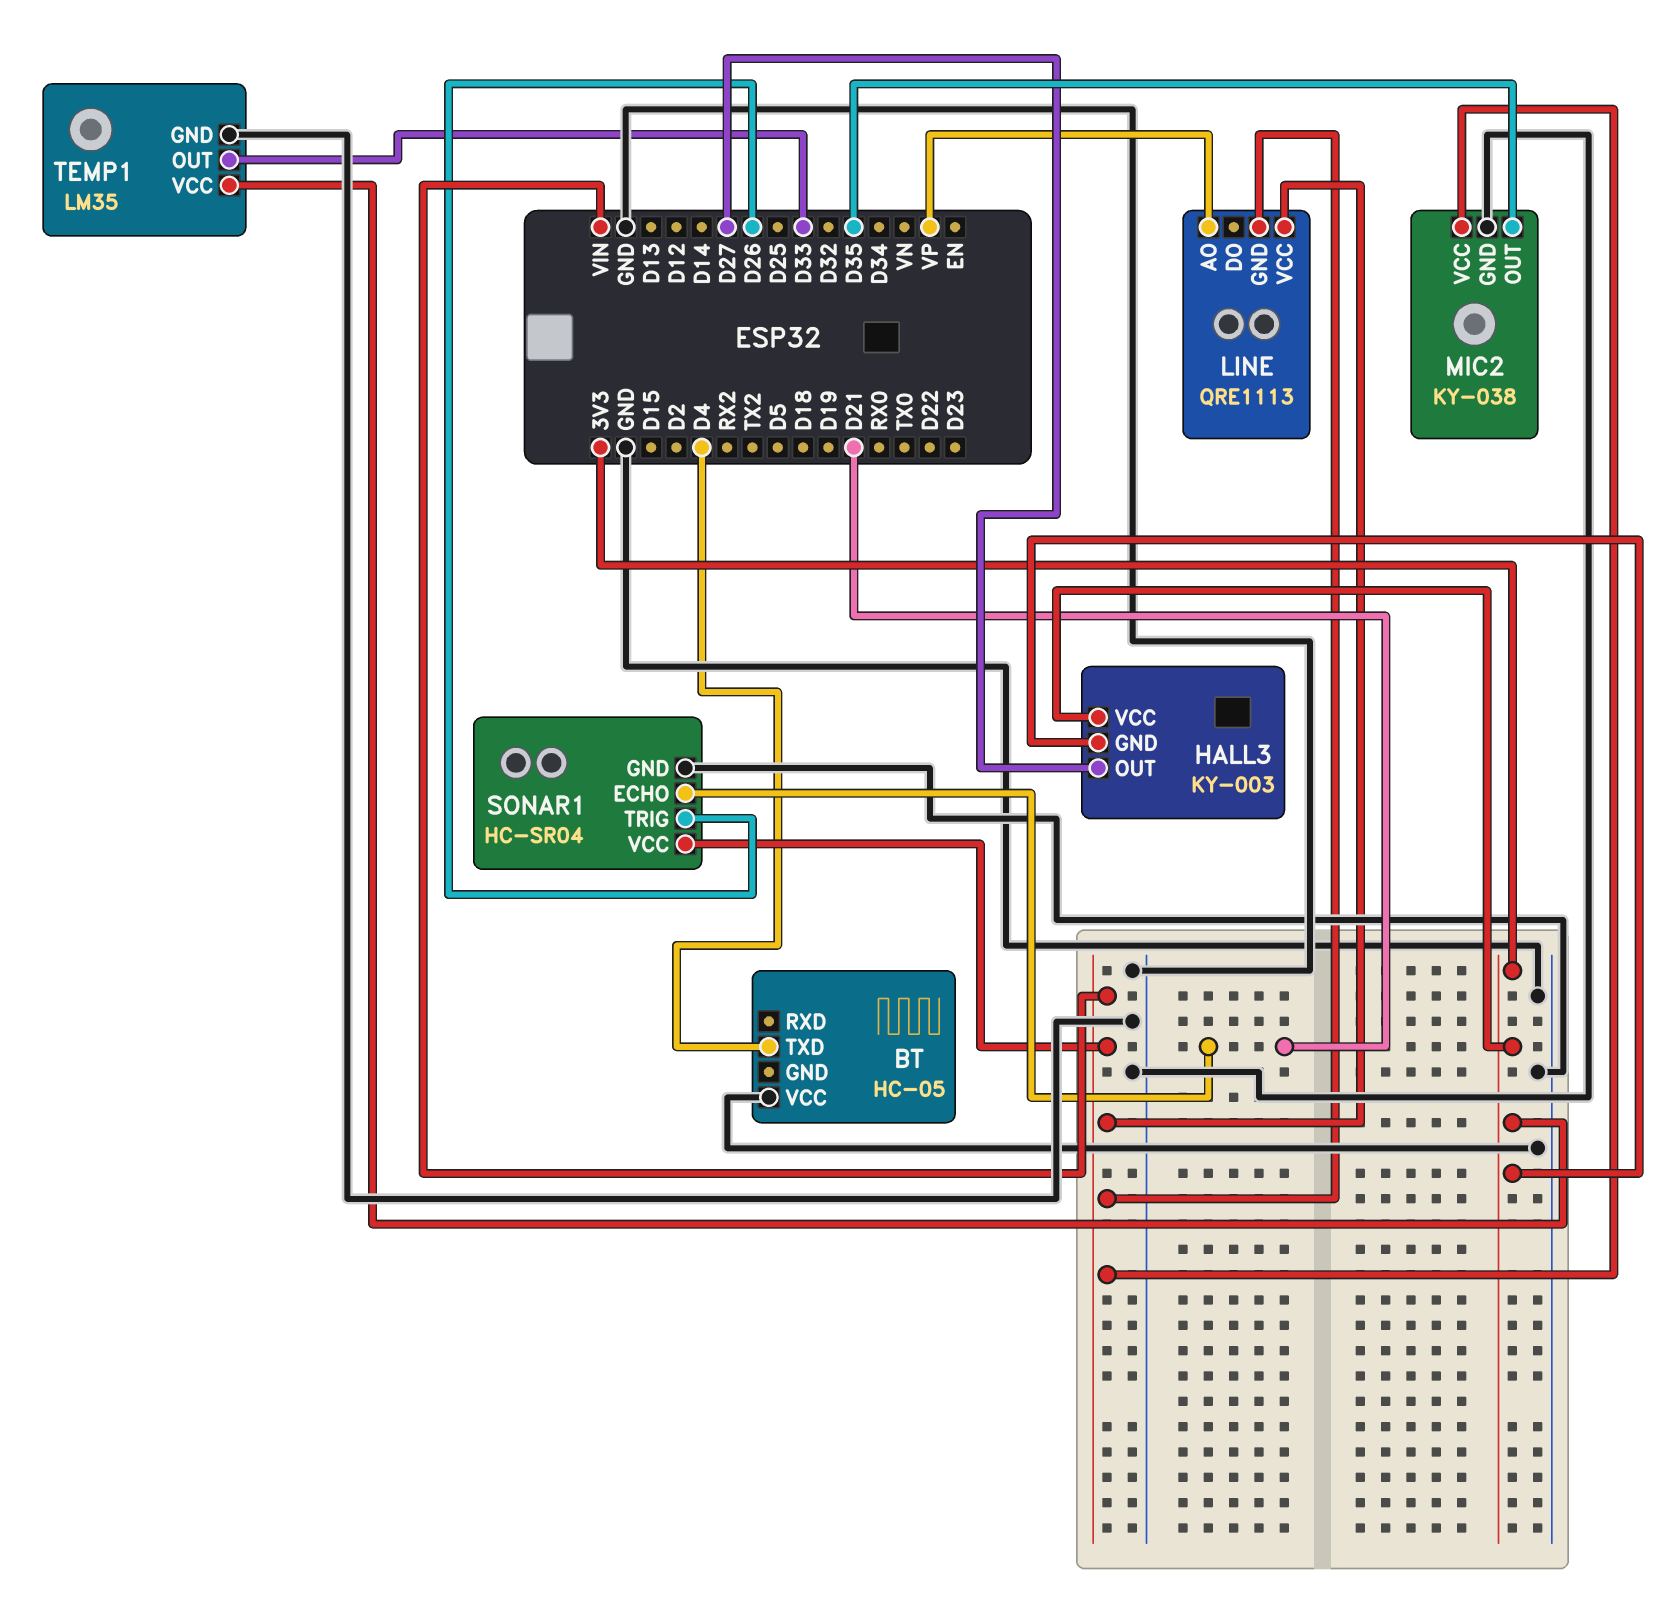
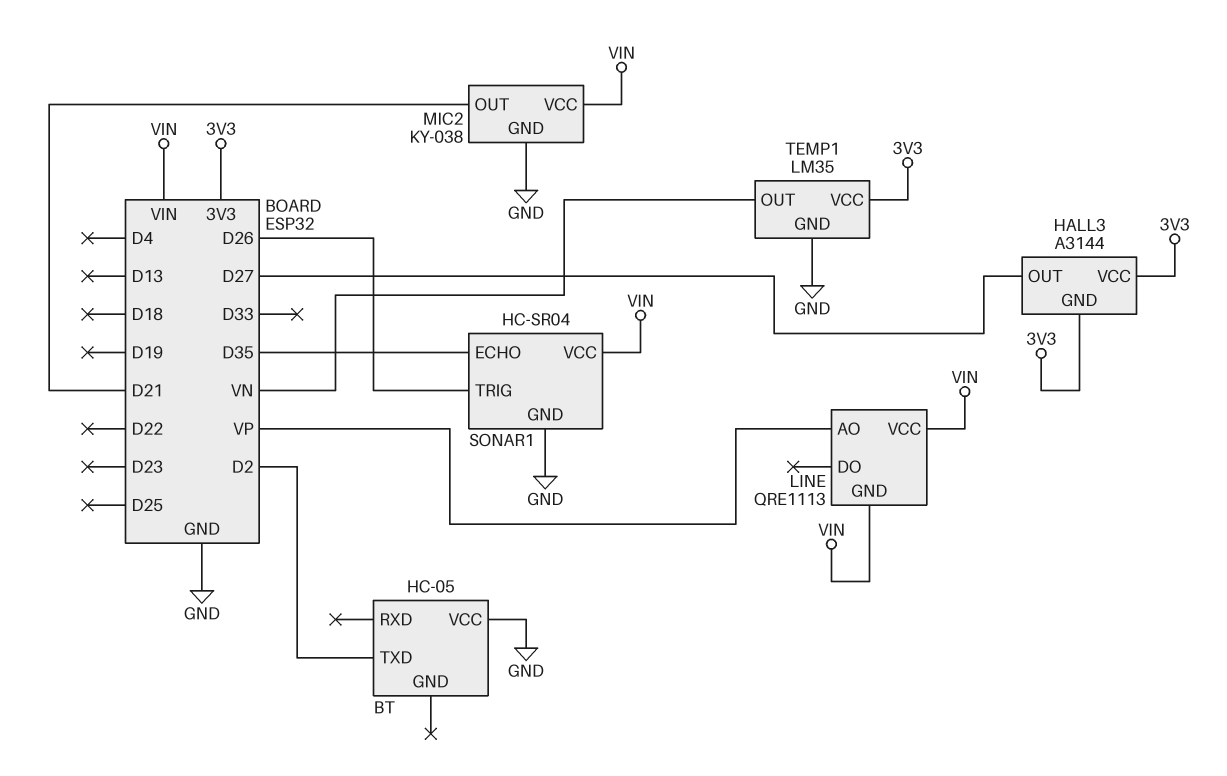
BT pin TXD: D4 -> D2
HALL3: KY-003 -> A3144
MIC2 pin OUT: D35 -> D21
SONAR1 pin ECHO: D21 -> D35
TEMP1 pin OUT: D33 -> VN

